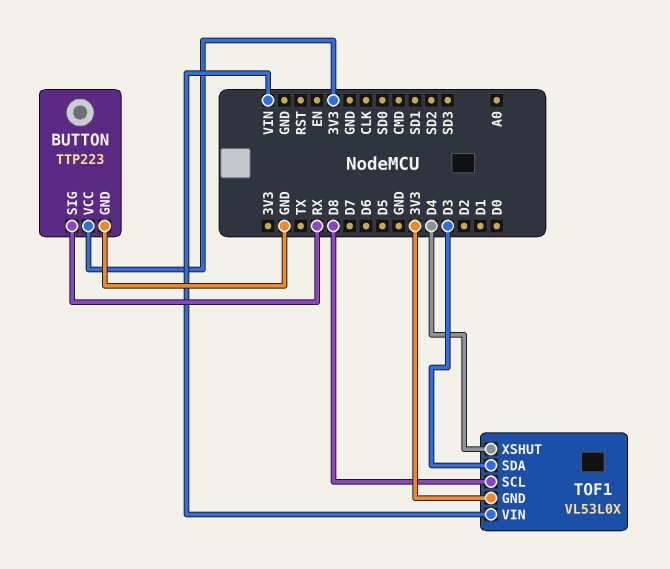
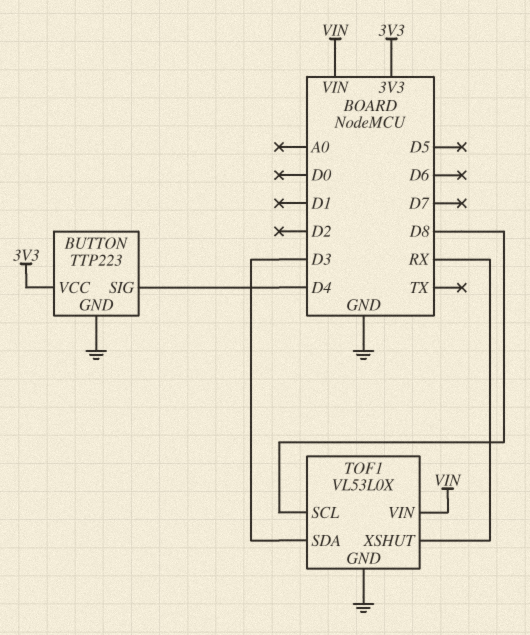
BUTTON pin SIG: RX -> D4
TOF1 pin GND: 3V3 -> GND
TOF1 pin XSHUT: D4 -> RX

